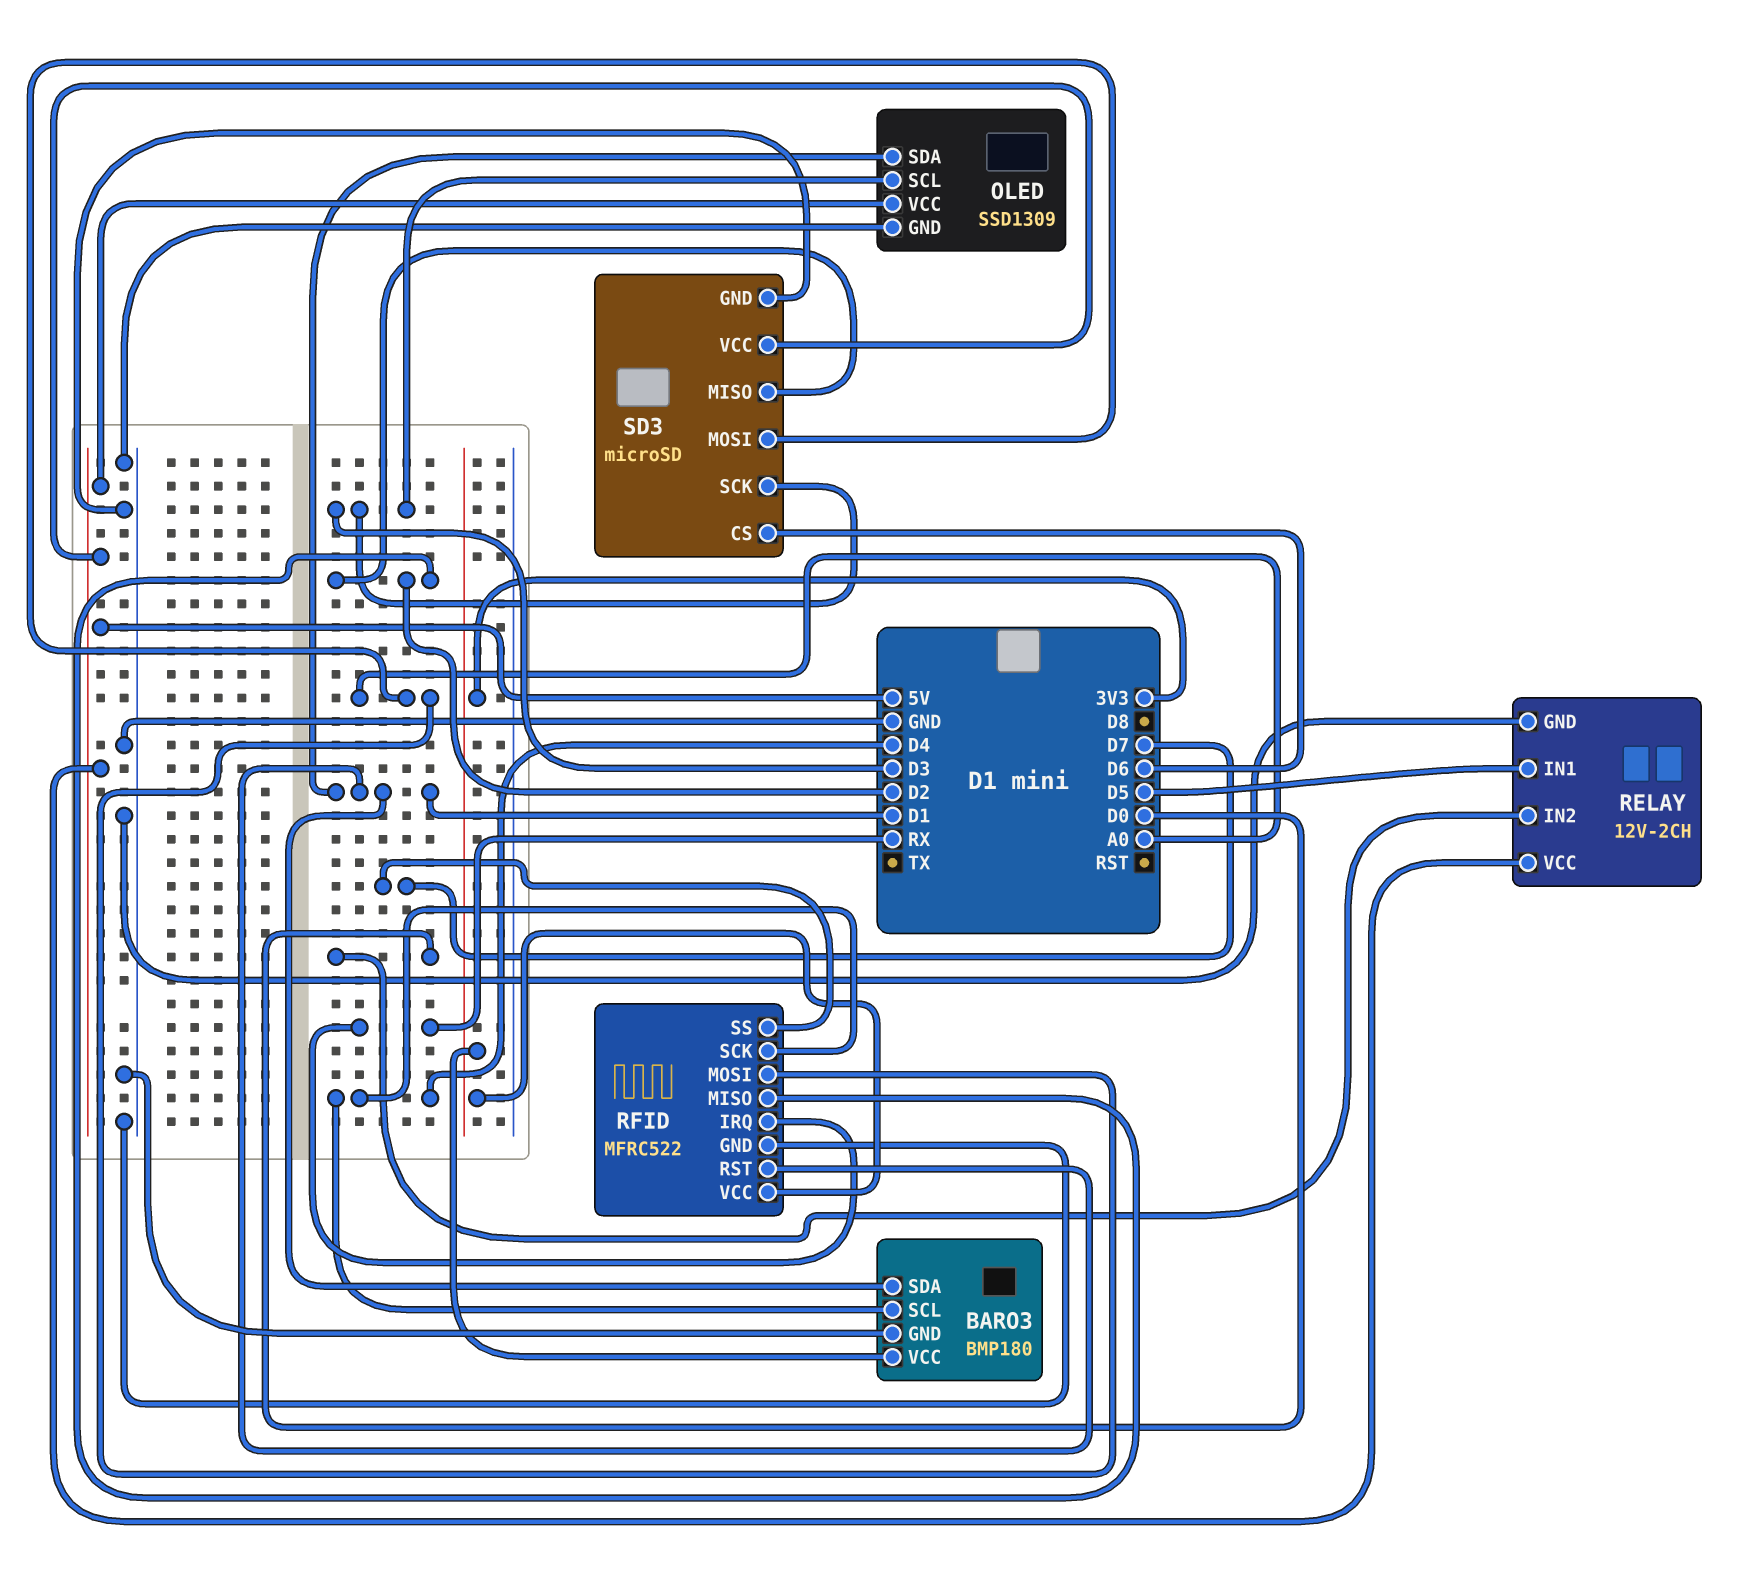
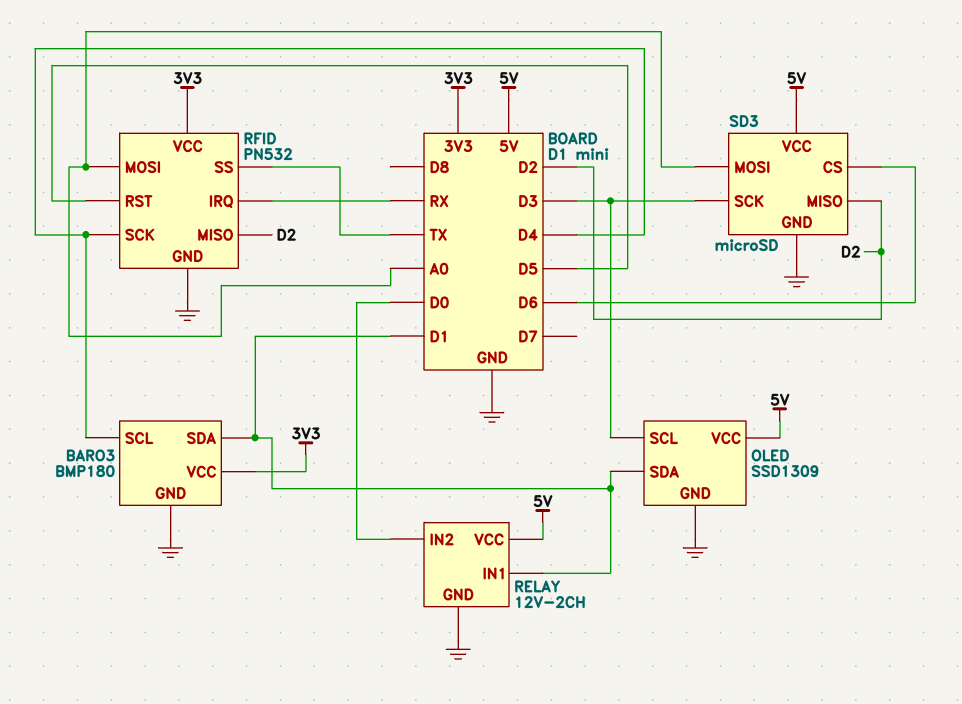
RELAY pin IN1: D5 -> D1
RFID: MFRC522 -> PN532
RFID pin RST: D1 -> D5
RFID pin SS: D7 -> TX

